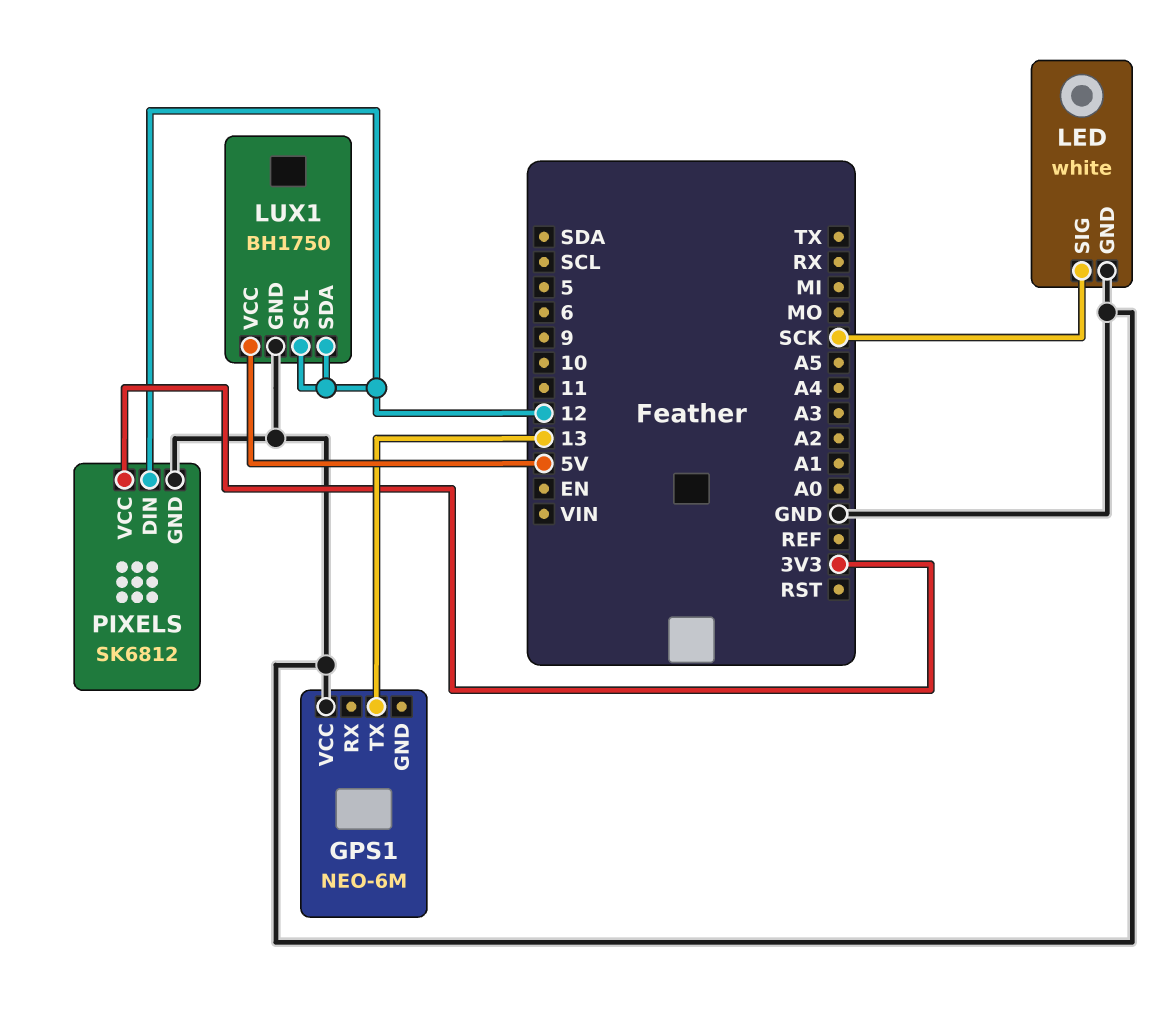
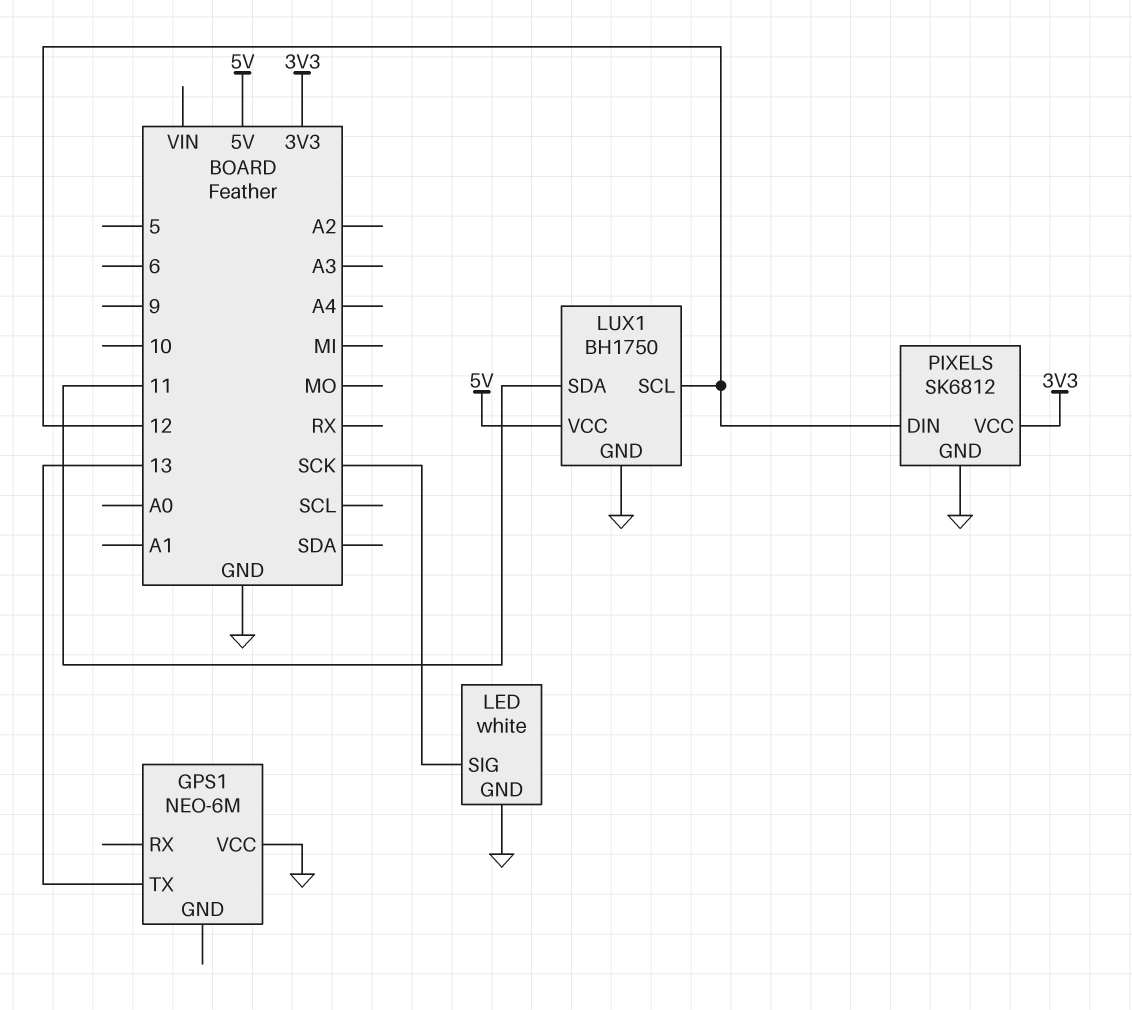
LUX1 pin SDA: 12 -> 11

